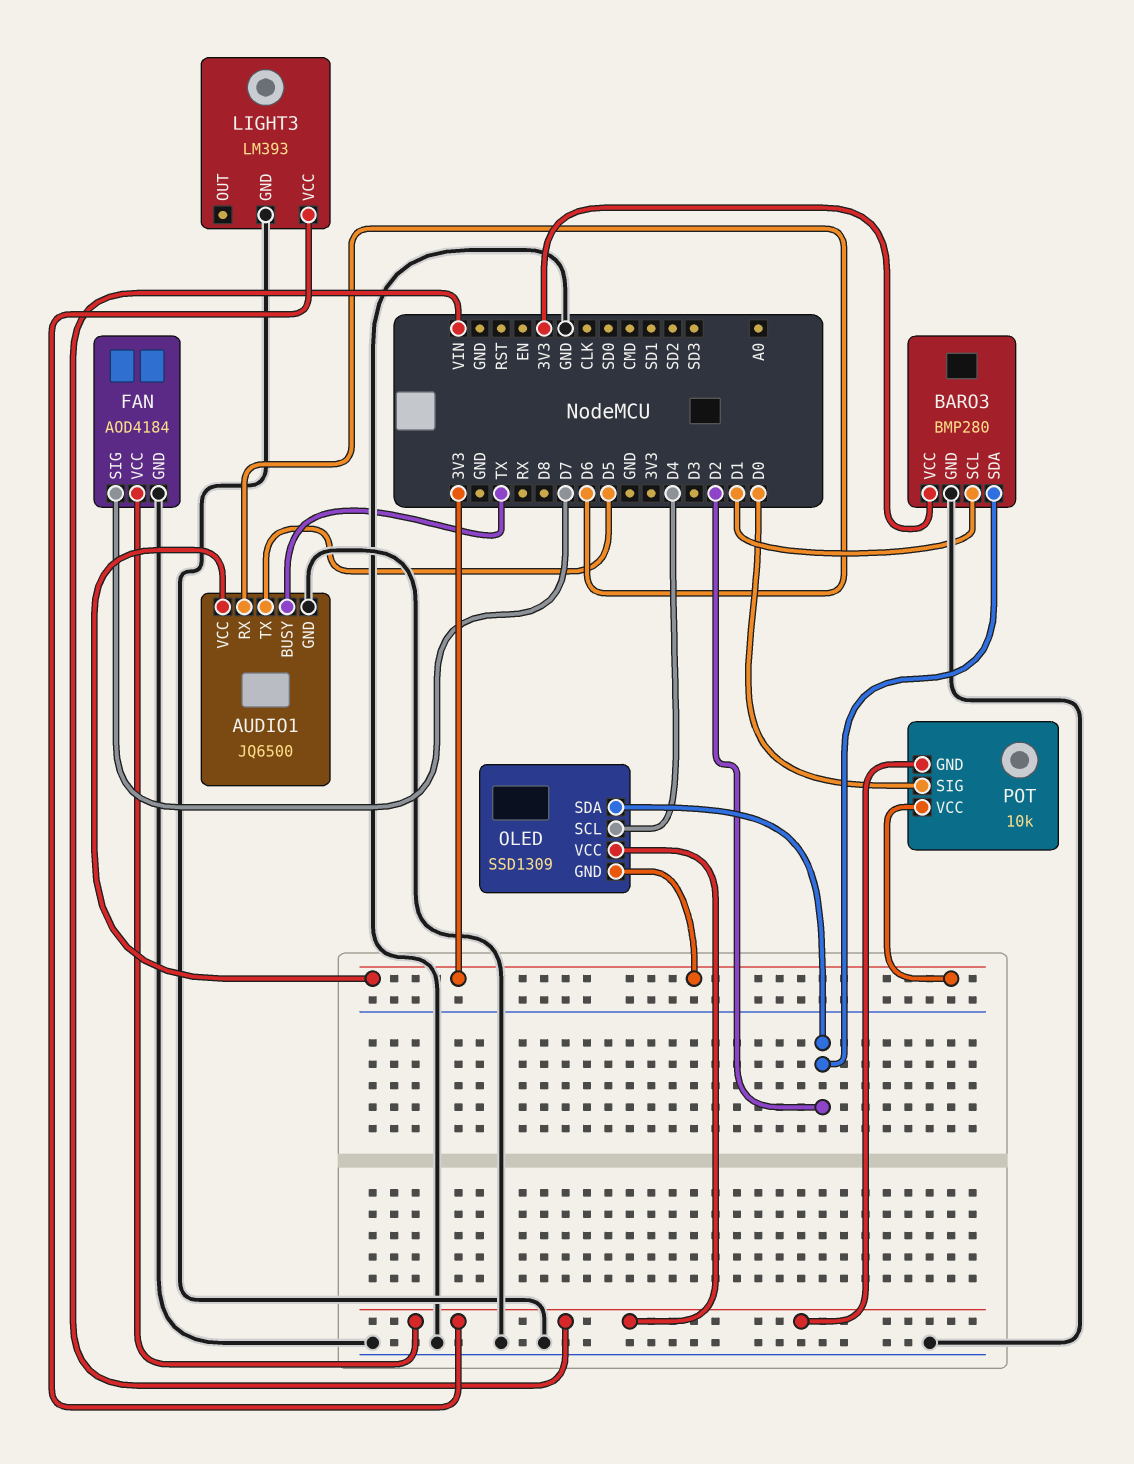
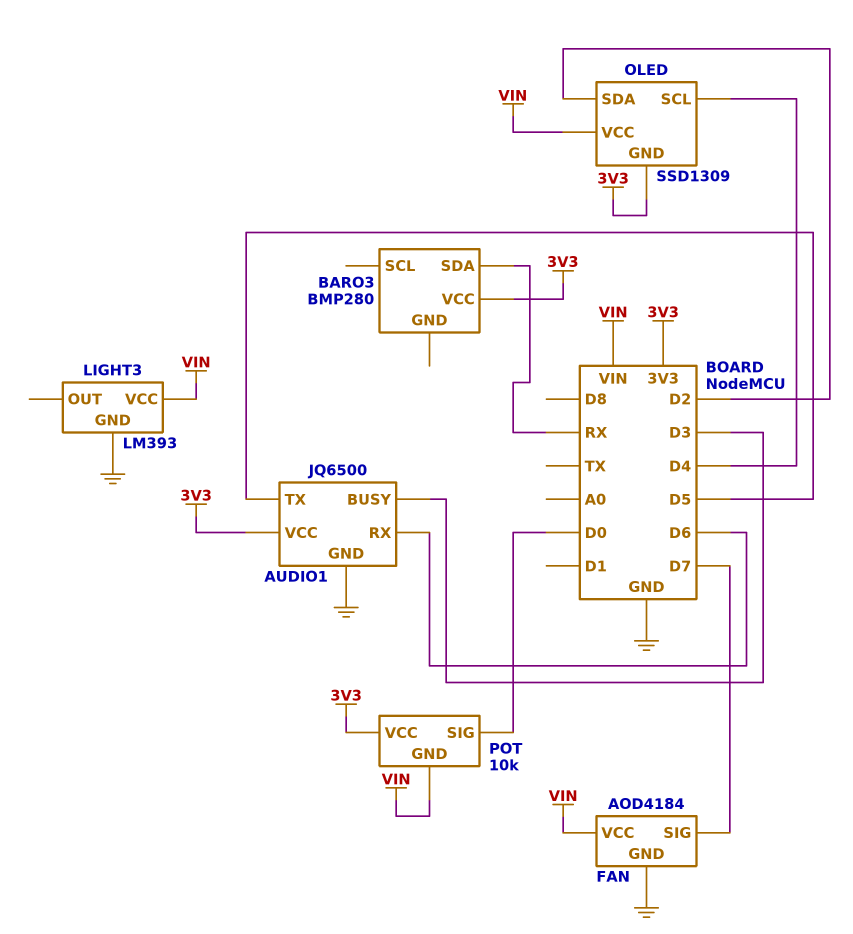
AUDIO1 pin BUSY: TX -> D3
BARO3 pin GND: GND -> none
BARO3 pin SCL: D1 -> none
BARO3 pin SDA: D2 -> RX

